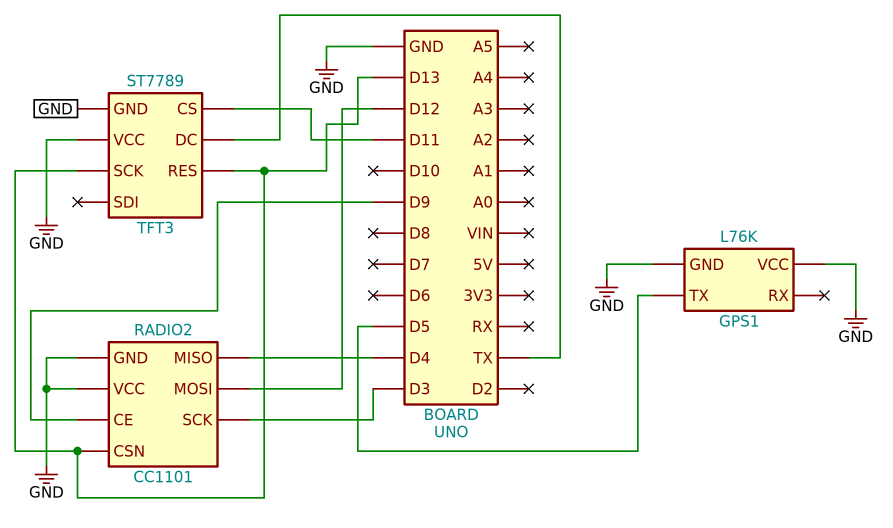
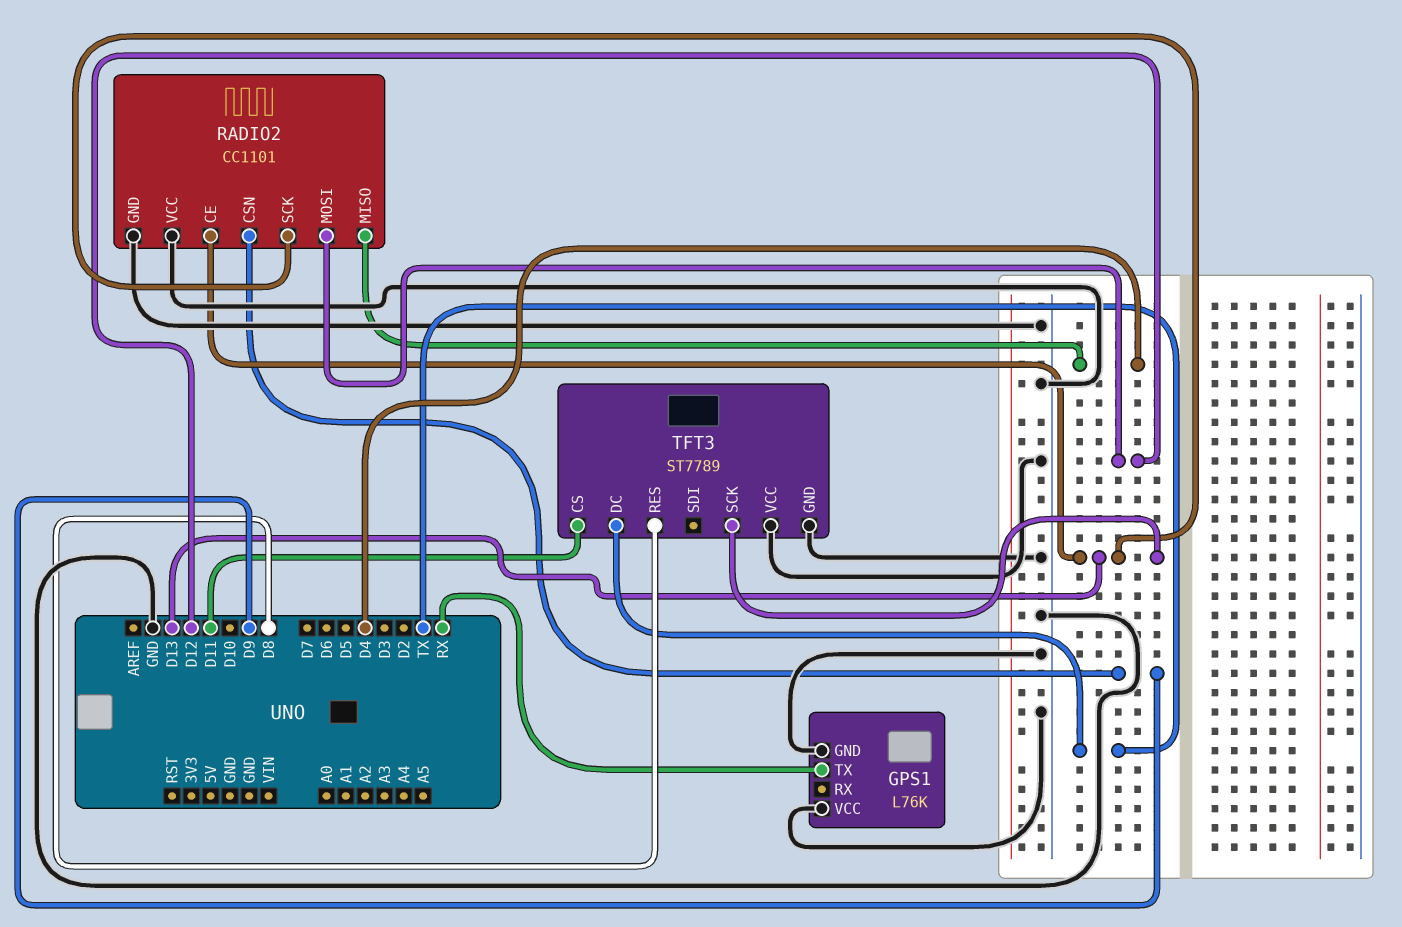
GPS1 pin TX: D5 -> RX
RADIO2 pin CE: D9 -> D13
RADIO2 pin CSN: D13 -> D9
RADIO2 pin SCK: D3 -> D13
TFT3 pin RES: D13 -> D8

